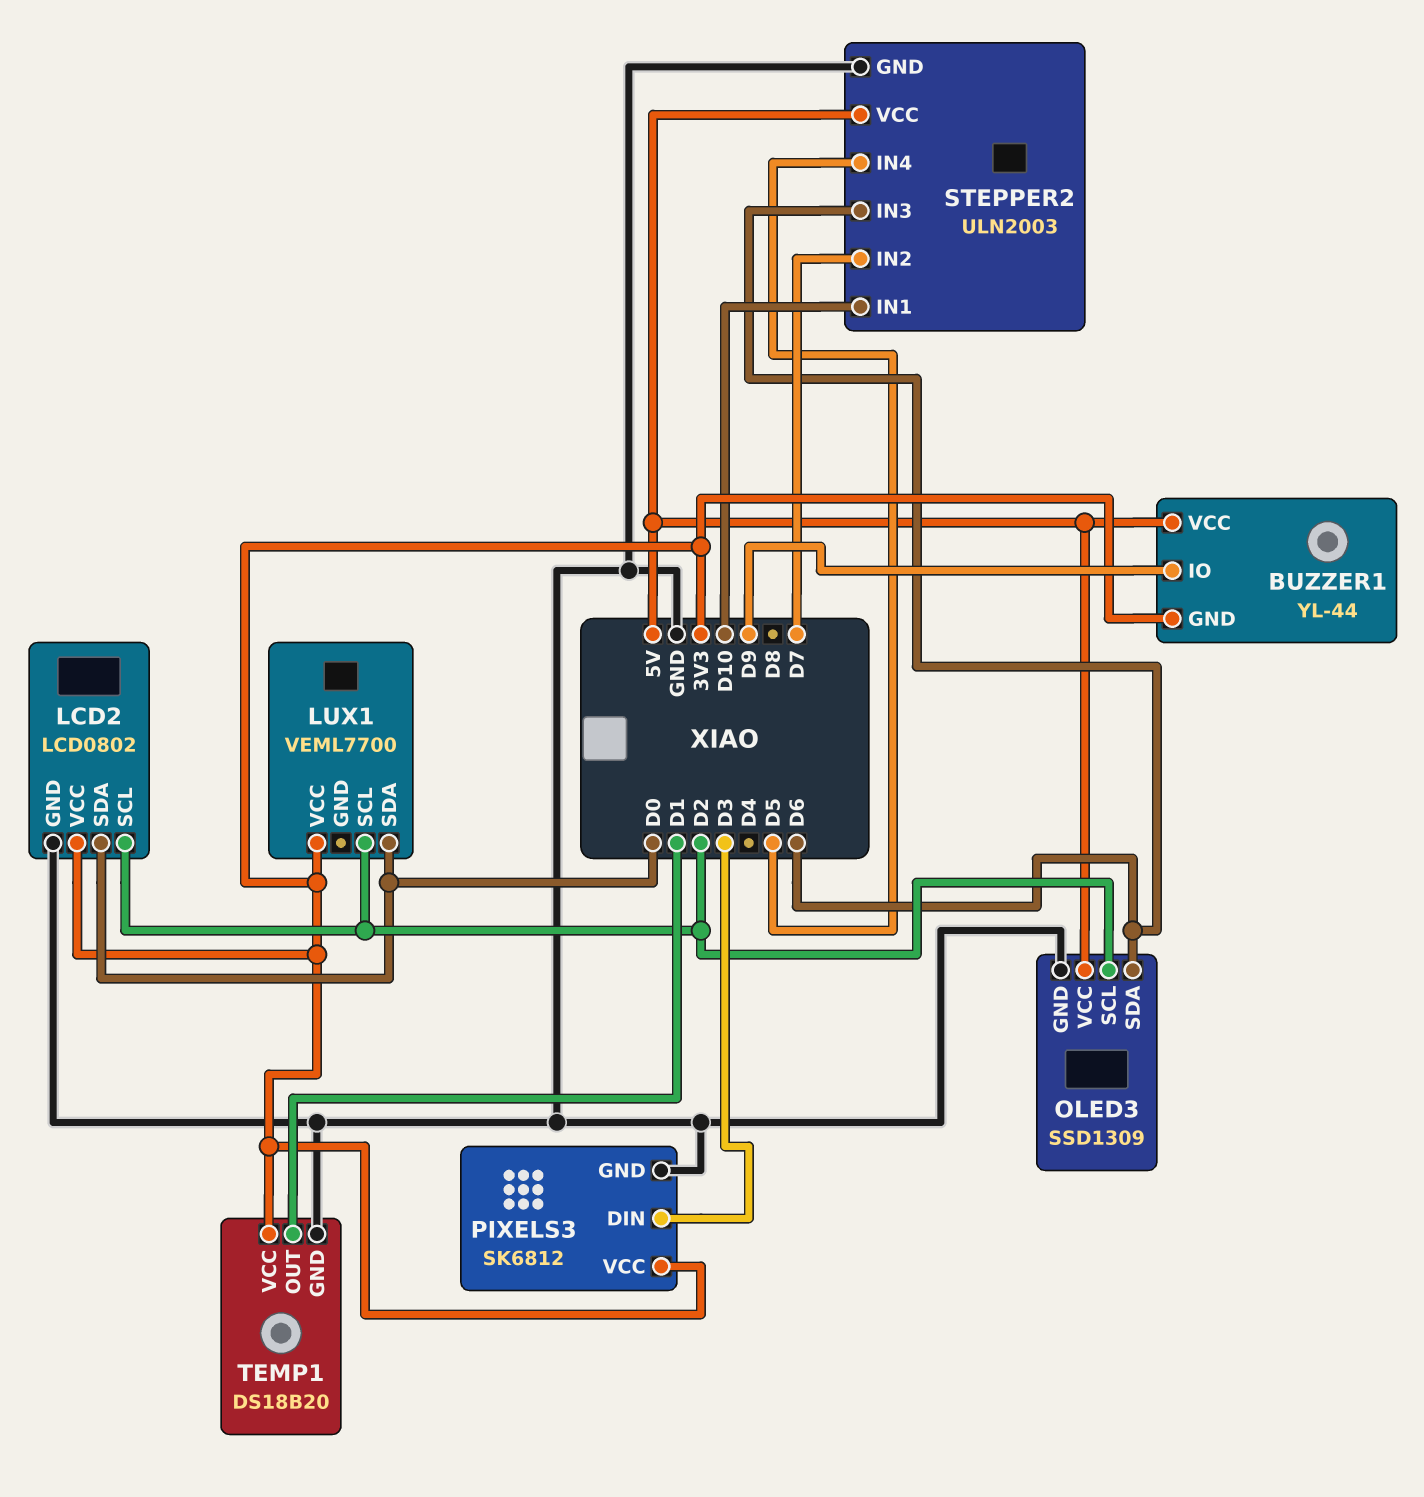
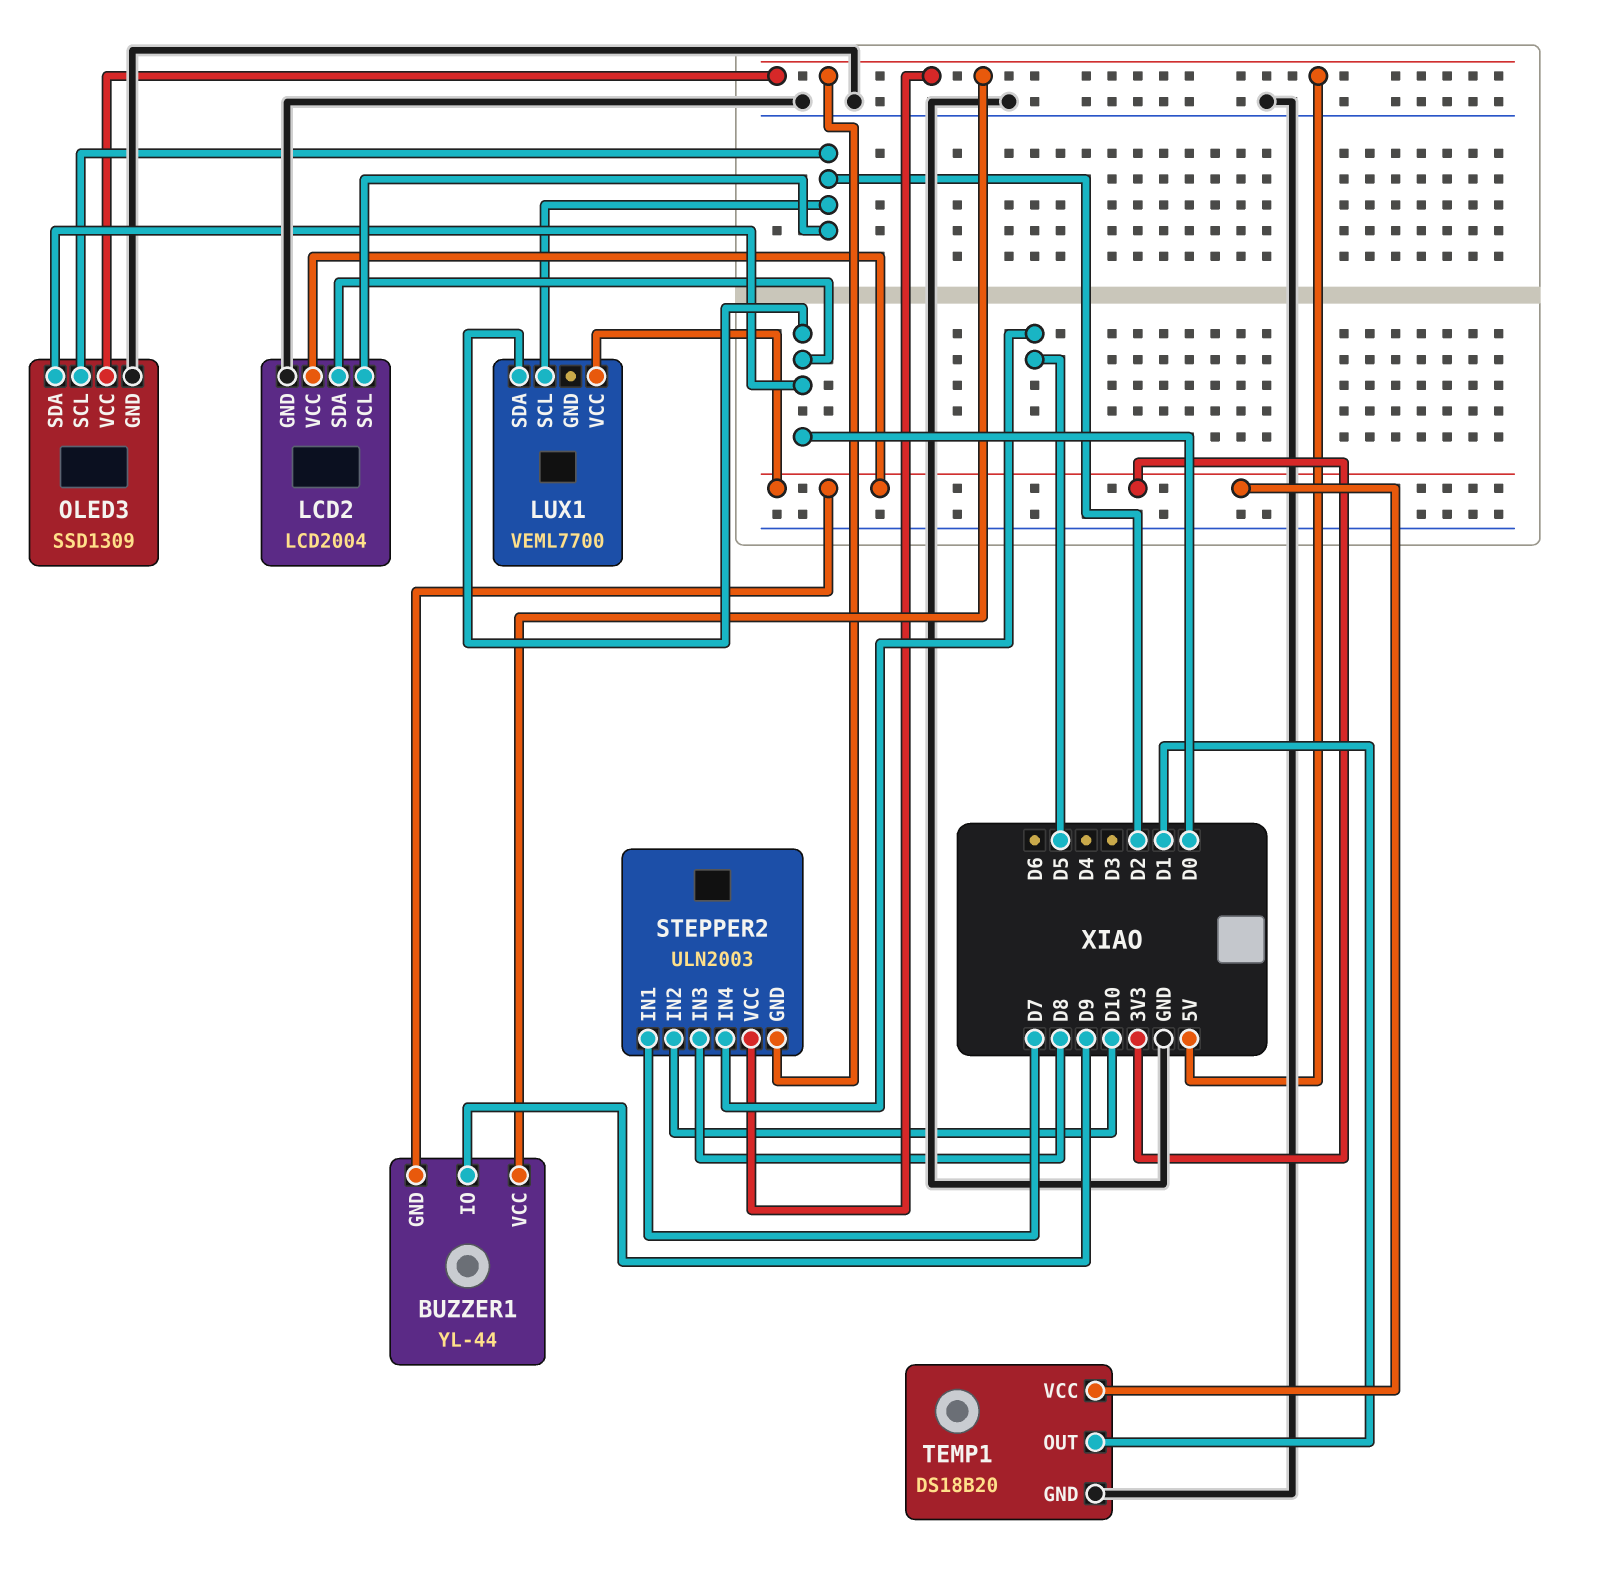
LCD2: LCD0802 -> LCD2004
OLED3 pin SDA: D6 -> D0
PIXELS3: SK6812 -> none
PIXELS3 pin DIN: D3 -> none
PIXELS3 pin GND: GND -> none
PIXELS3 pin VCC: 3V3 -> none
STEPPER2 pin GND: GND -> 5V
STEPPER2 pin IN1: D10 -> D7
STEPPER2 pin IN2: D7 -> D10
STEPPER2 pin IN3: D6 -> D8

